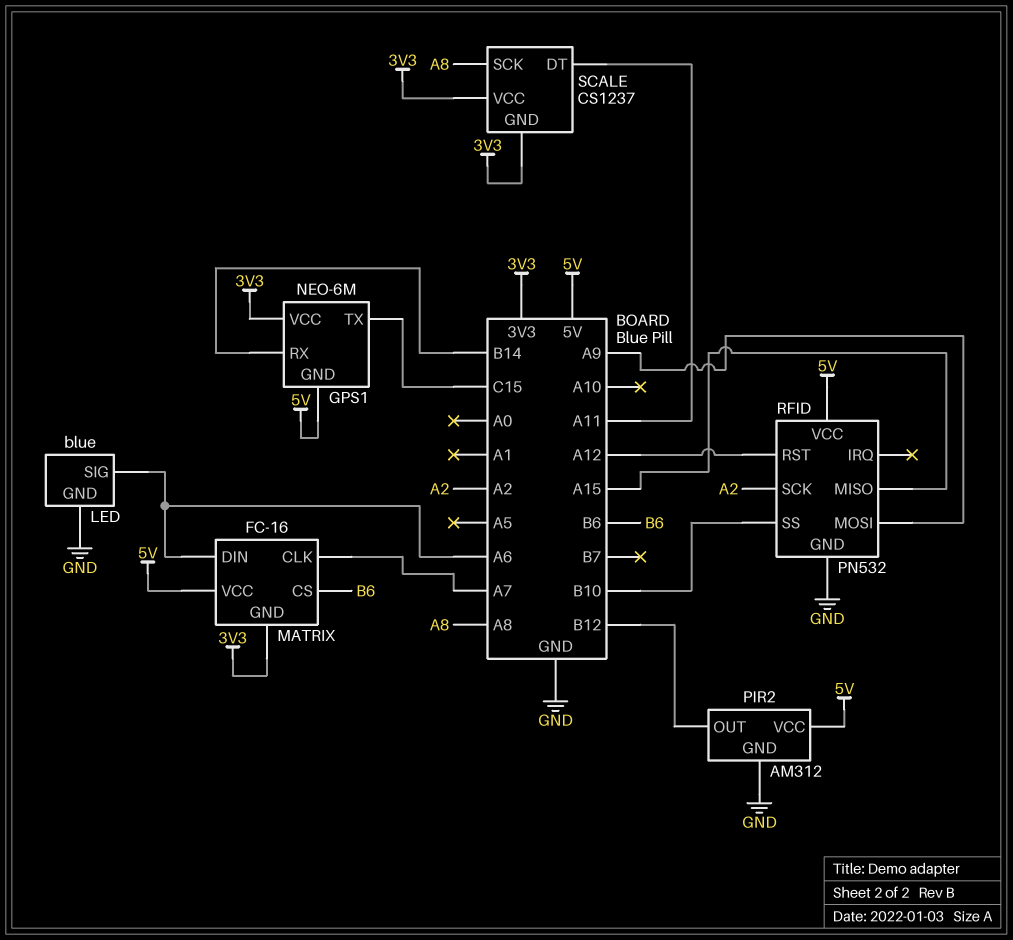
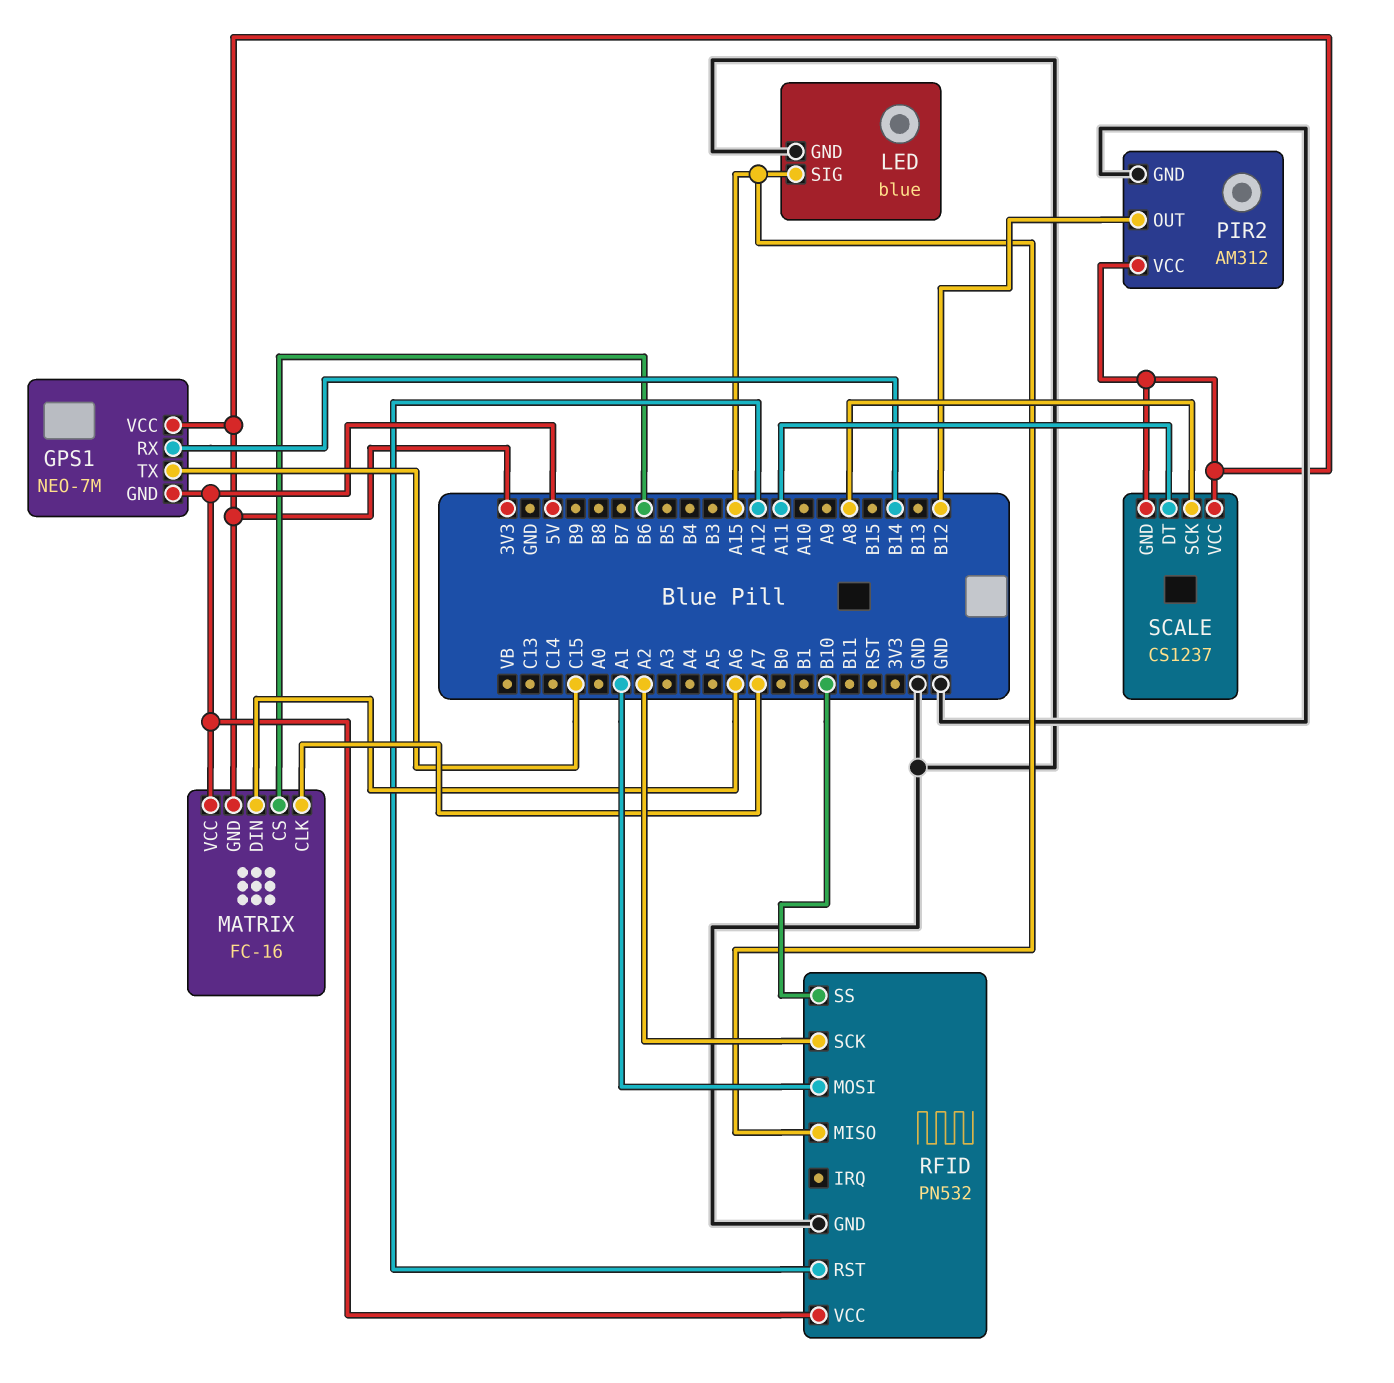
GPS1: NEO-6M -> NEO-7M
LED pin SIG: A6 -> A15
PIR2 pin VCC: 5V -> 3V3
RFID pin MOSI: A9 -> A1

